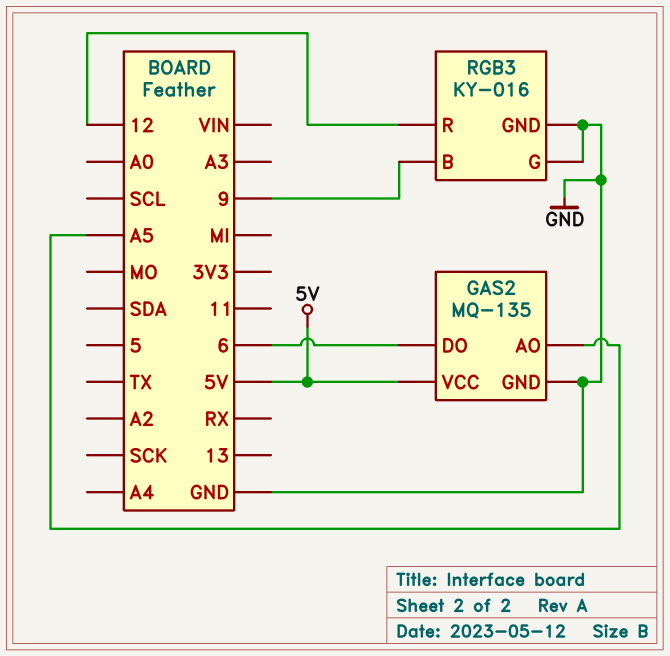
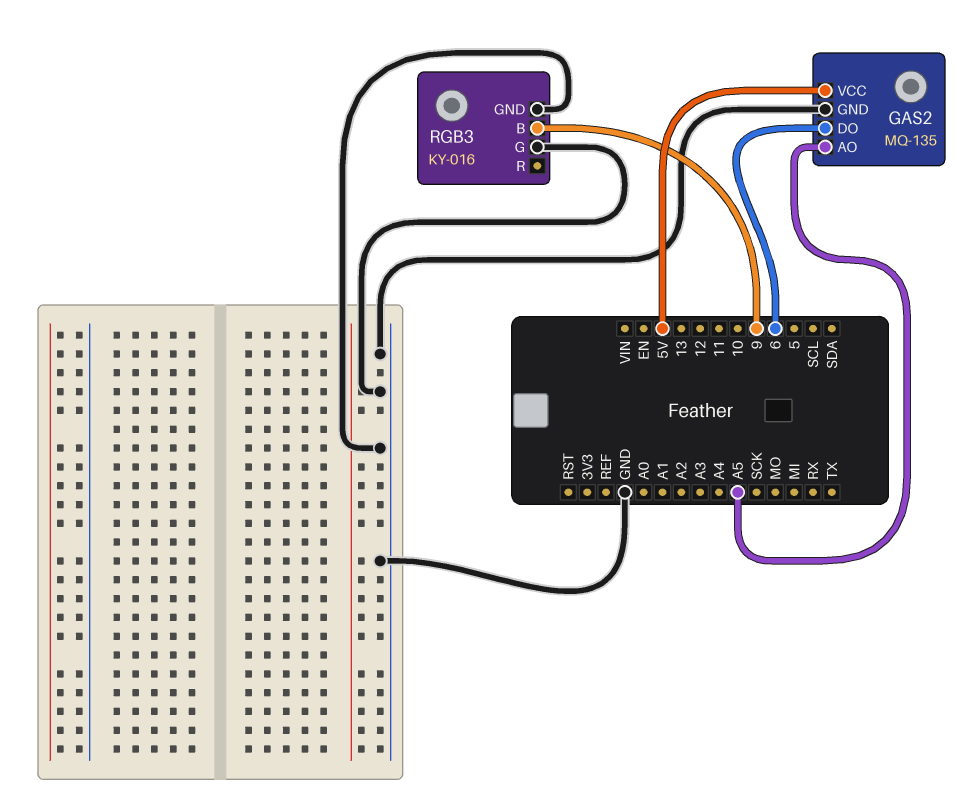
RGB3 pin R: 12 -> none

